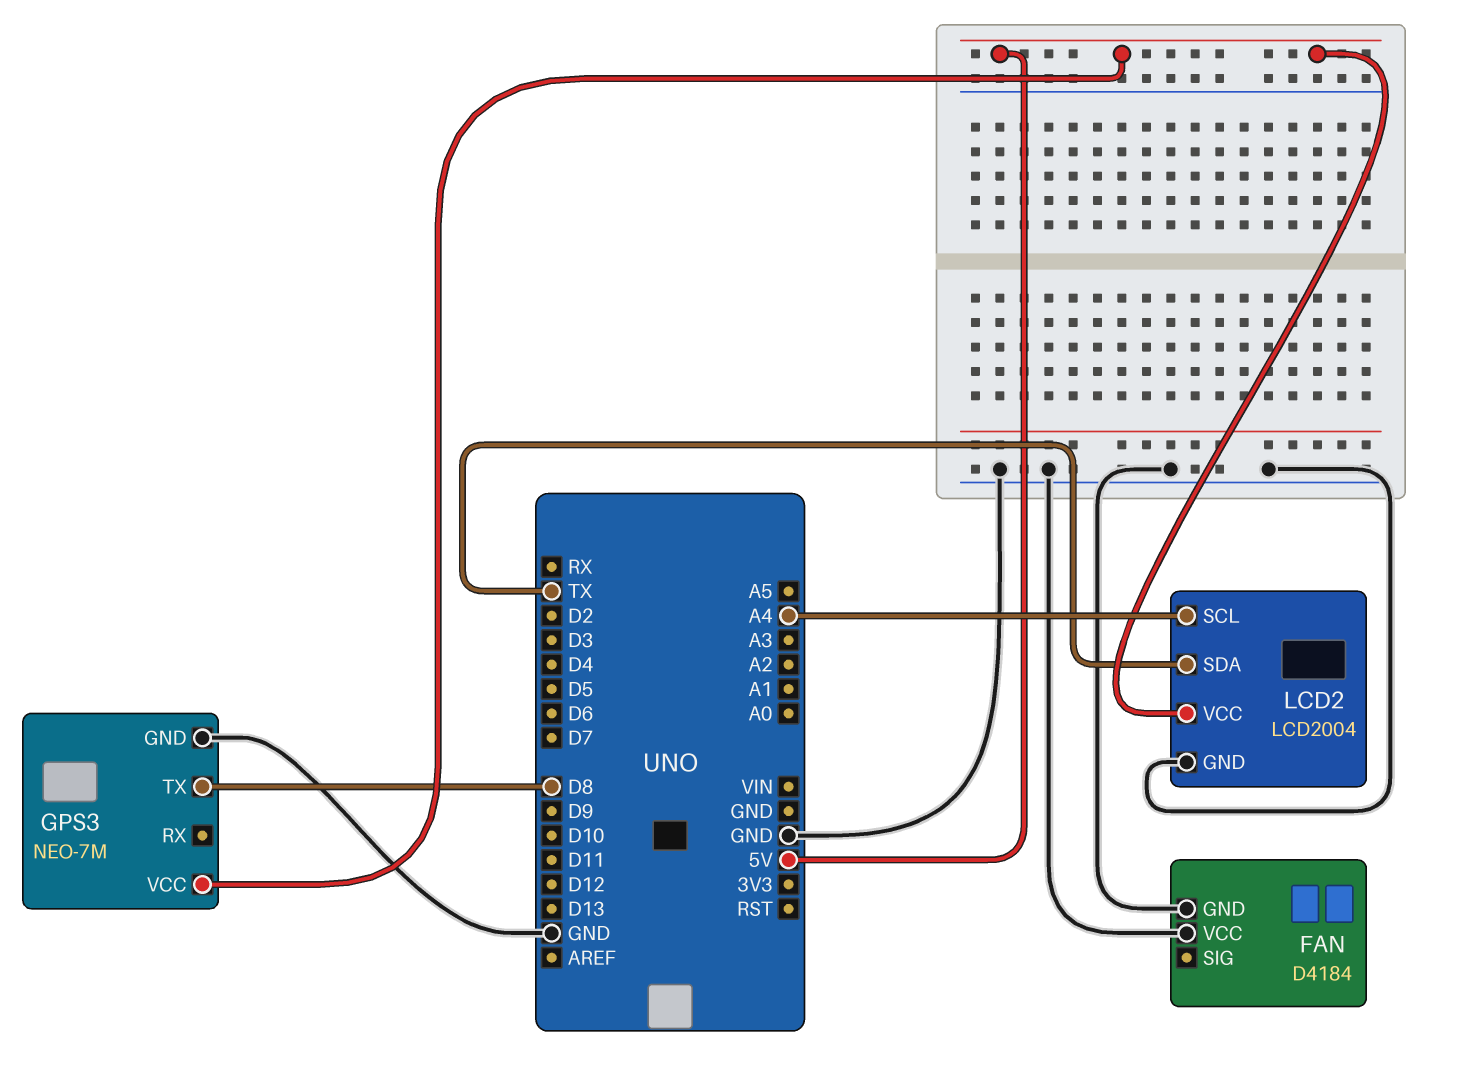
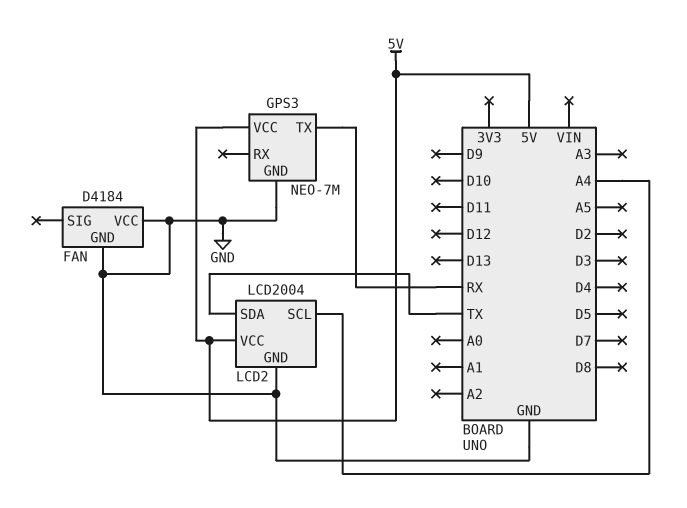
GPS3 pin TX: D8 -> RX

